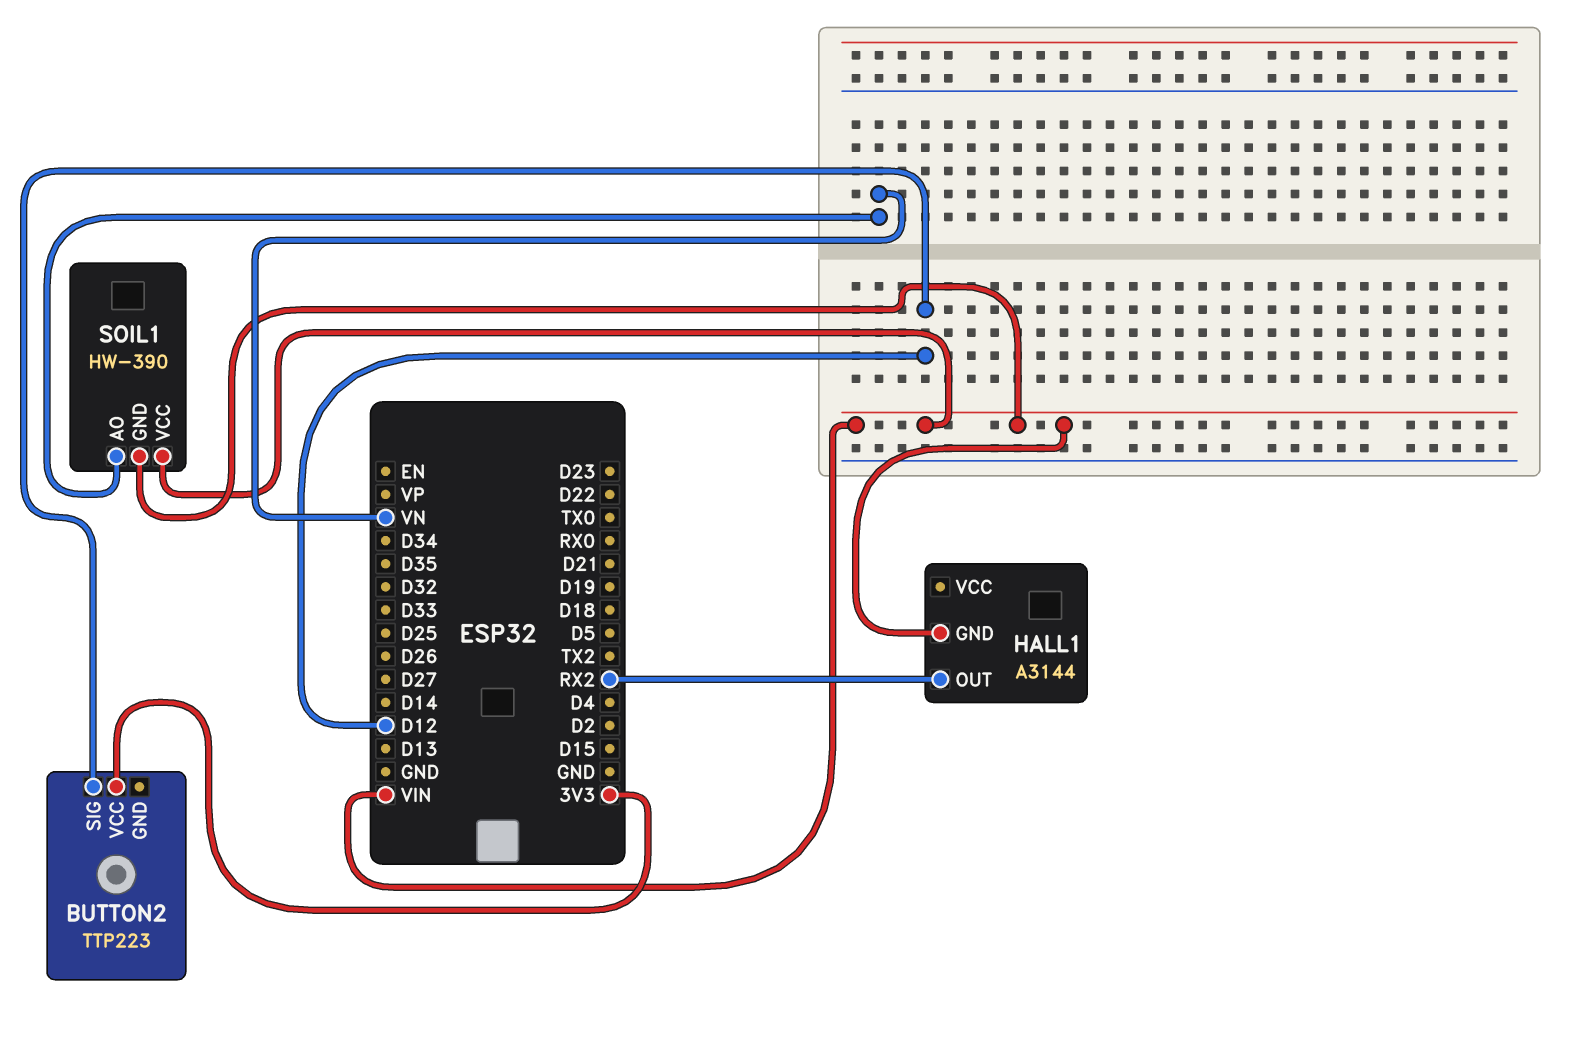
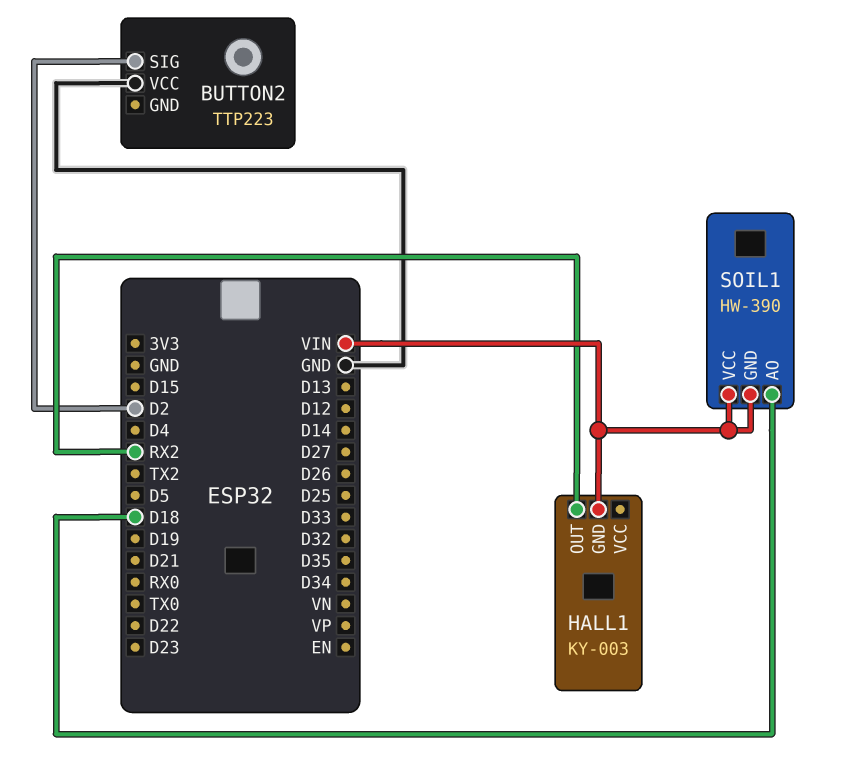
BUTTON2 pin SIG: D12 -> D2
BUTTON2 pin VCC: 3V3 -> GND
HALL1: A3144 -> KY-003
SOIL1 pin AO: VN -> D18

